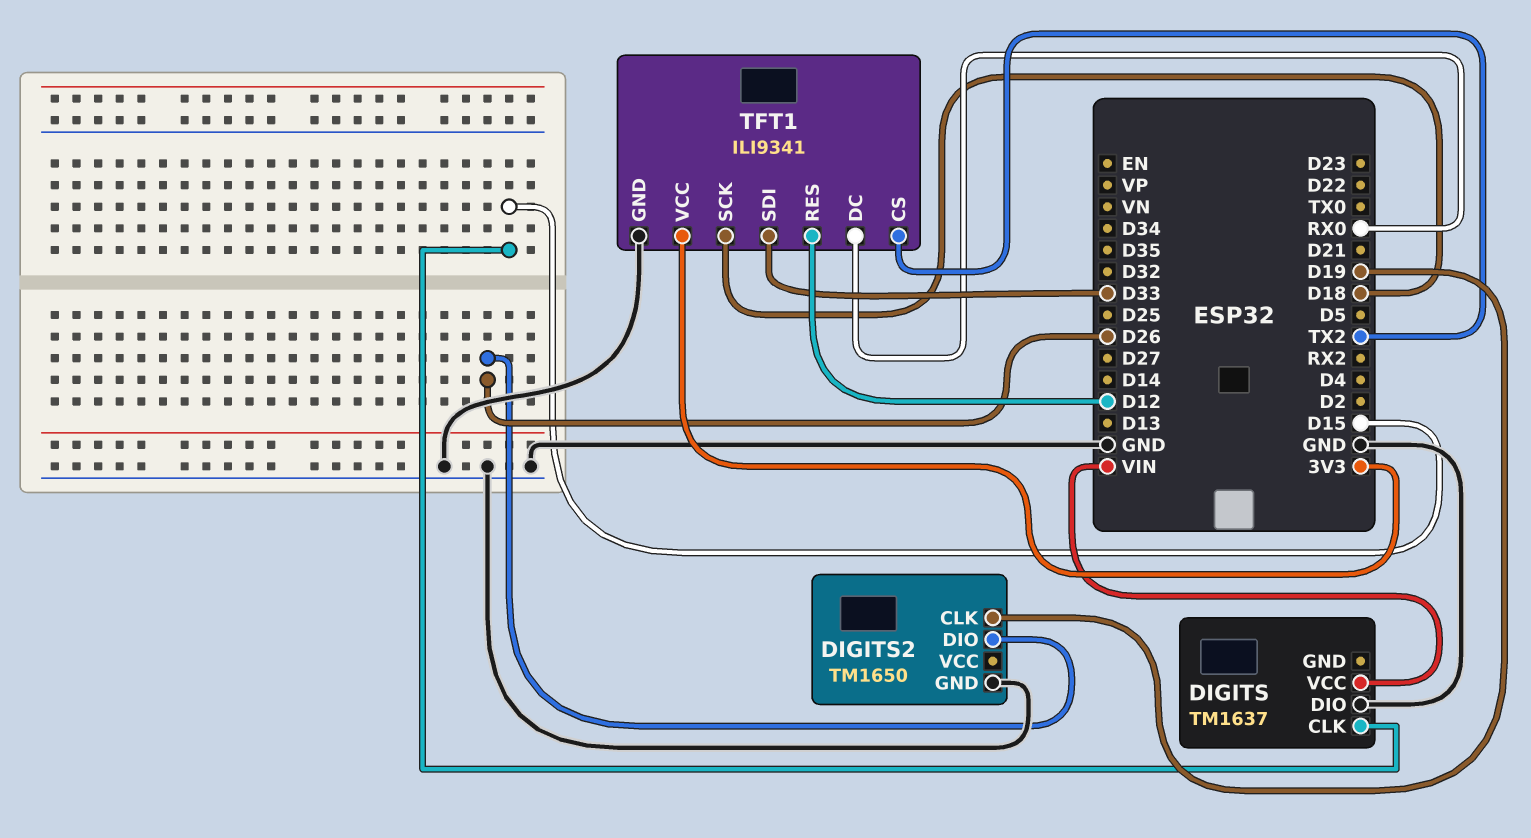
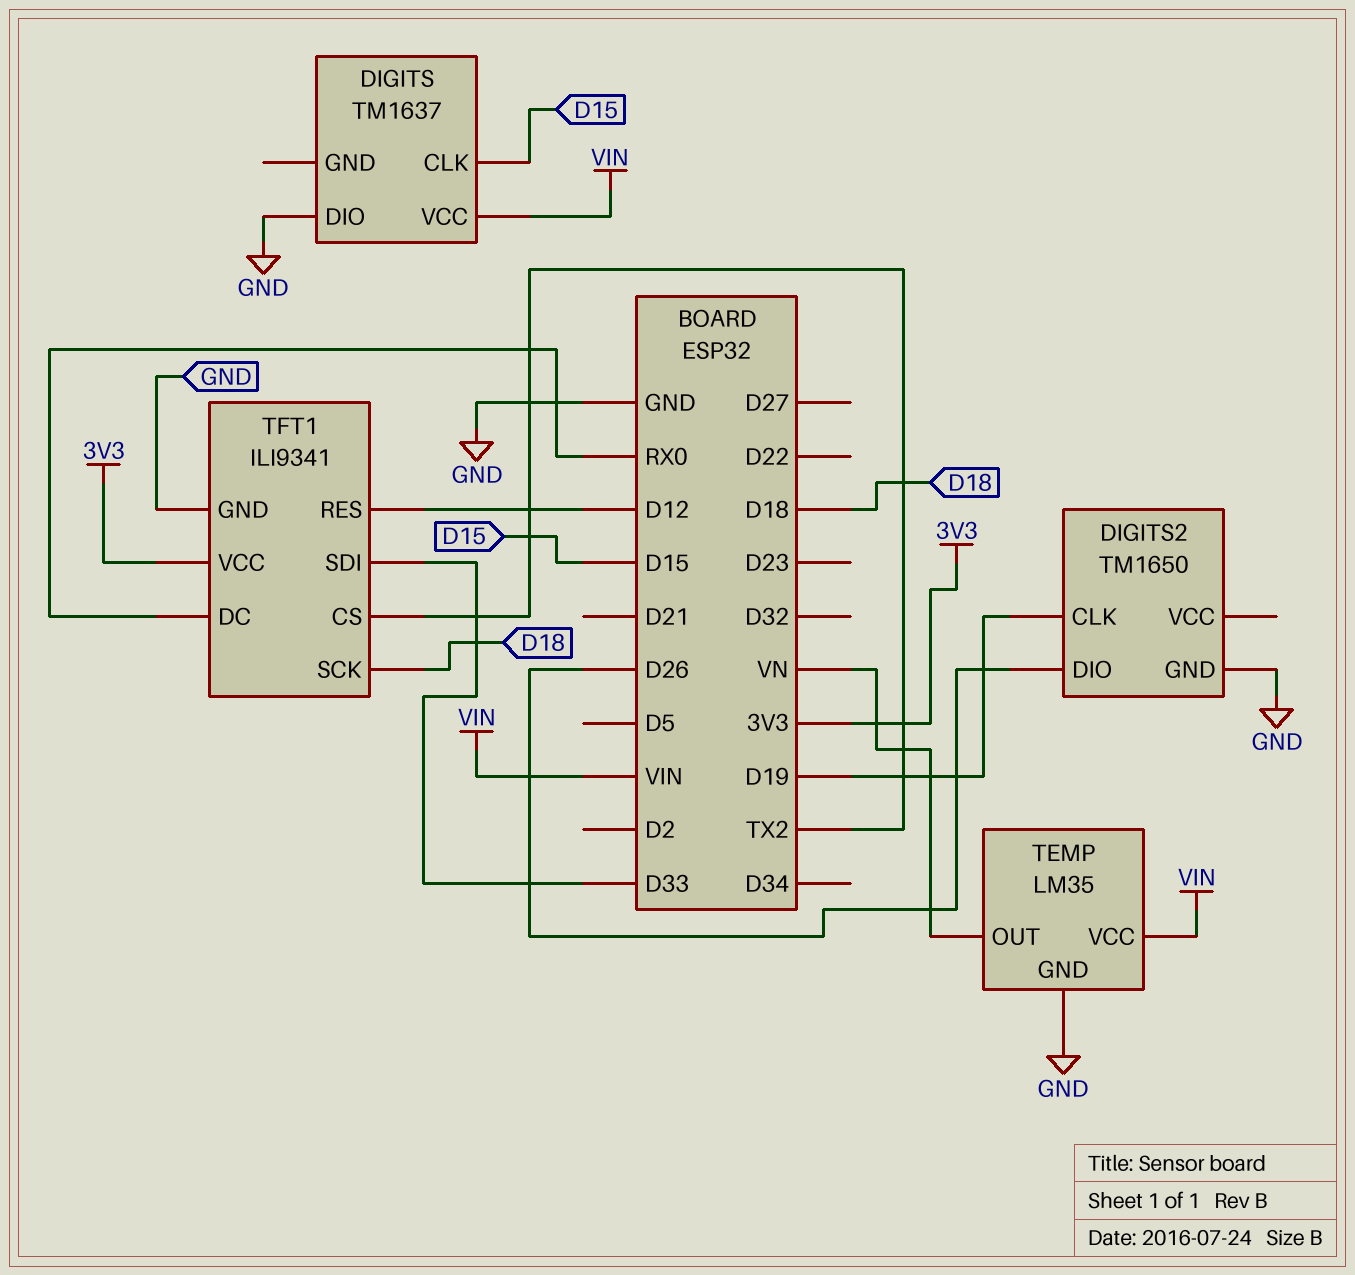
TEMP: none -> LM35
TEMP pin GND: none -> GND
TEMP pin OUT: none -> VN
TEMP pin VCC: none -> VIN

